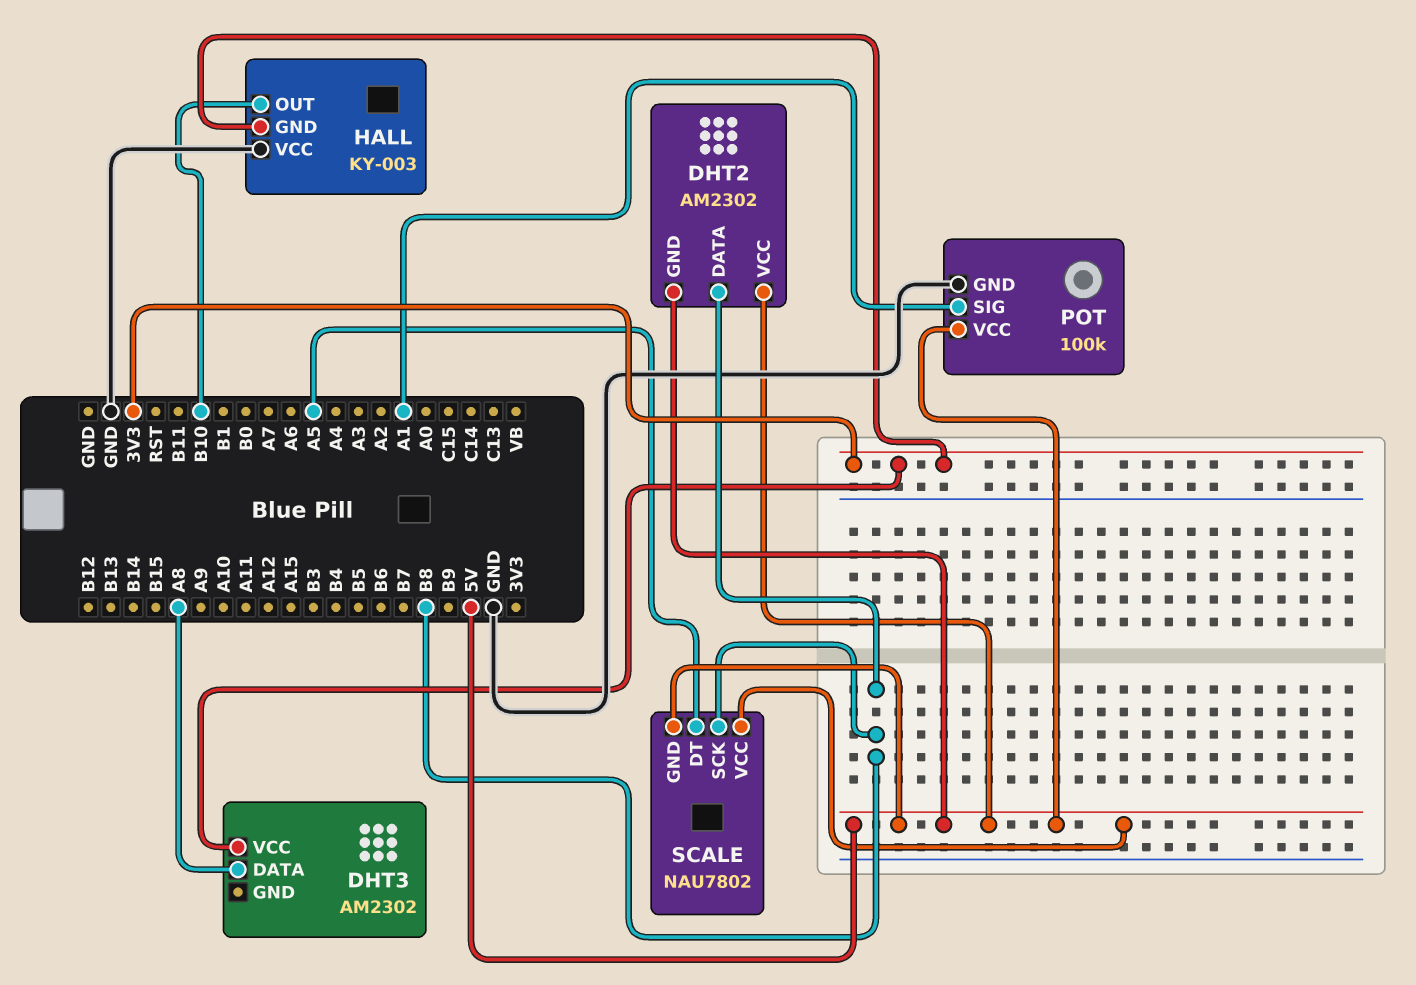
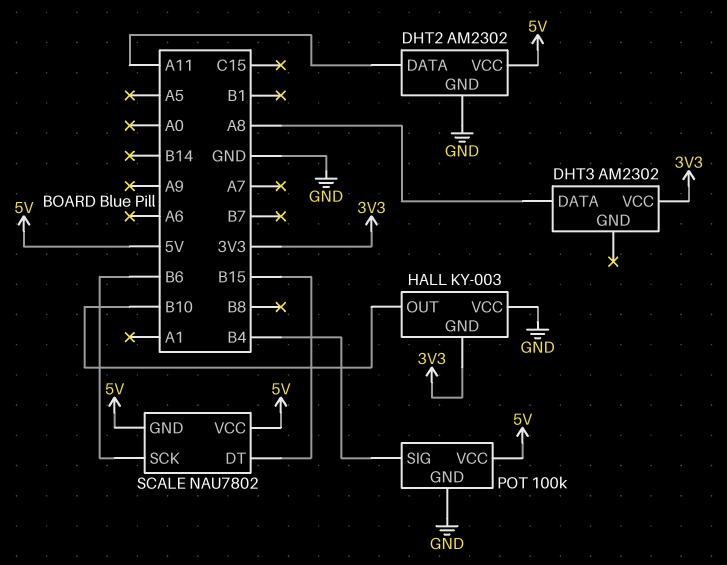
DHT2 pin DATA: B8 -> A11
DHT2 pin GND: 5V -> GND
POT pin SIG: A1 -> B4
SCALE pin DT: A5 -> B15
SCALE pin SCK: B8 -> B6

